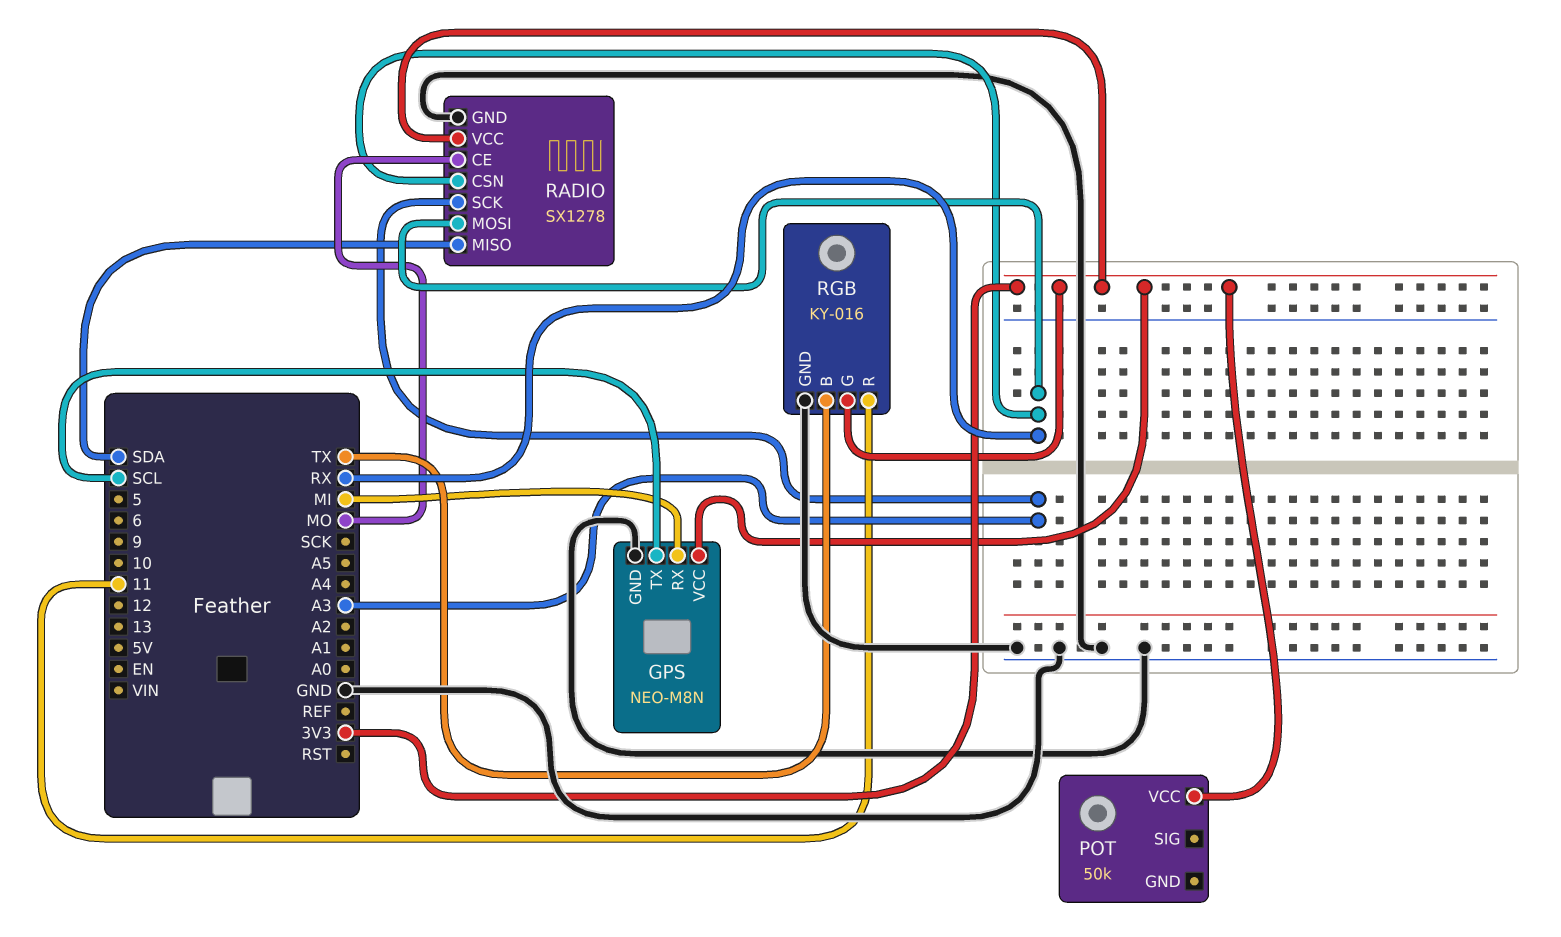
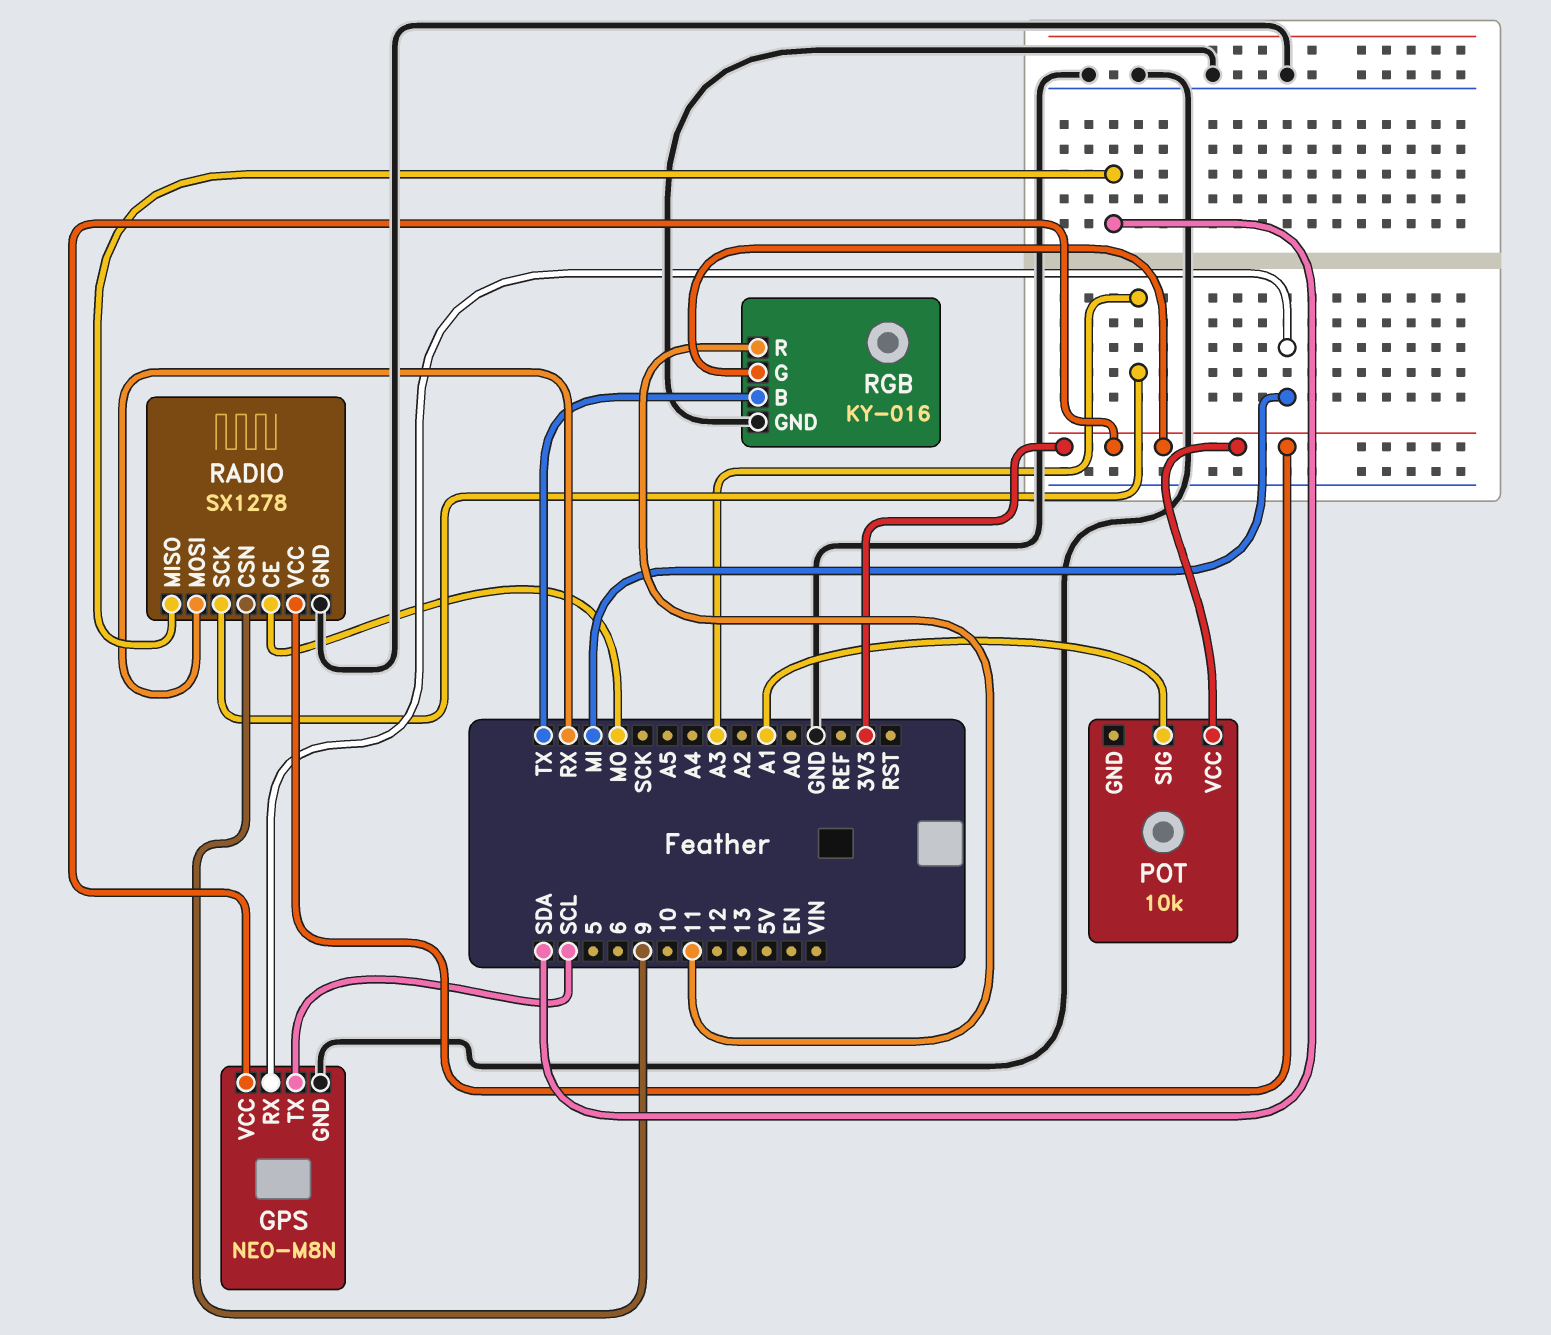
POT: 50k -> 10k
POT pin SIG: none -> A1
RADIO pin CSN: RX -> 9

